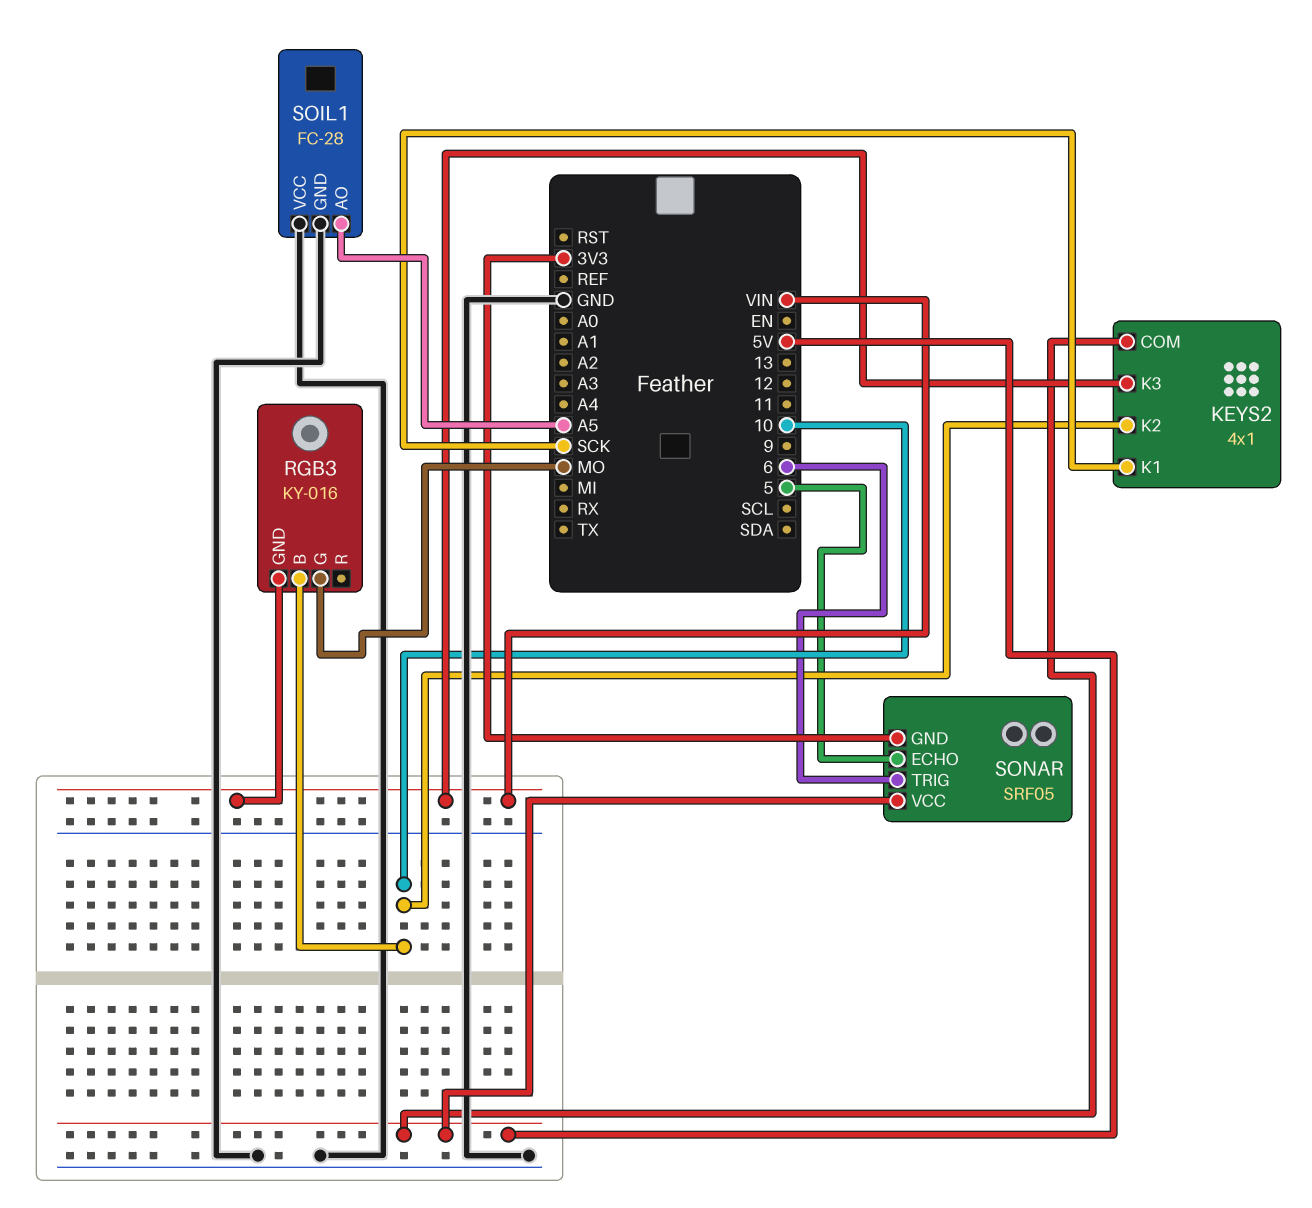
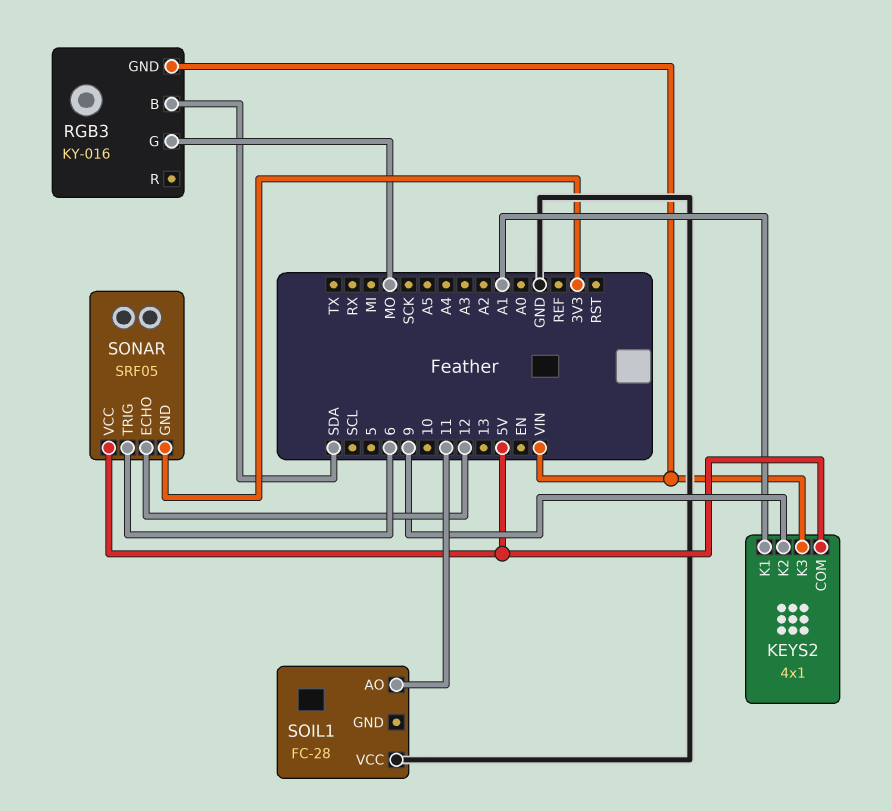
KEYS2 pin K1: SCK -> A1
KEYS2 pin K2: 10 -> 9
RGB3 pin B: 10 -> SDA
SOIL1 pin AO: A5 -> 11
SOIL1 pin GND: GND -> none
SONAR pin ECHO: 5 -> 12

